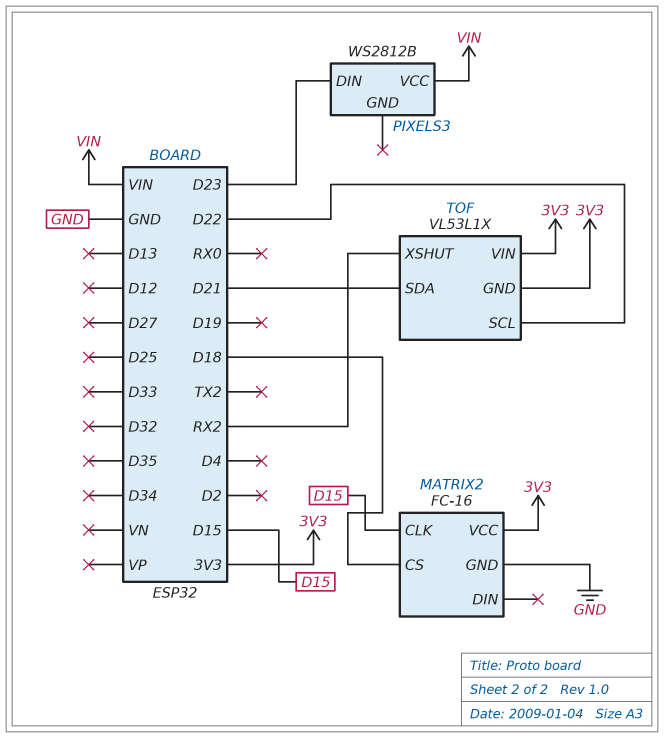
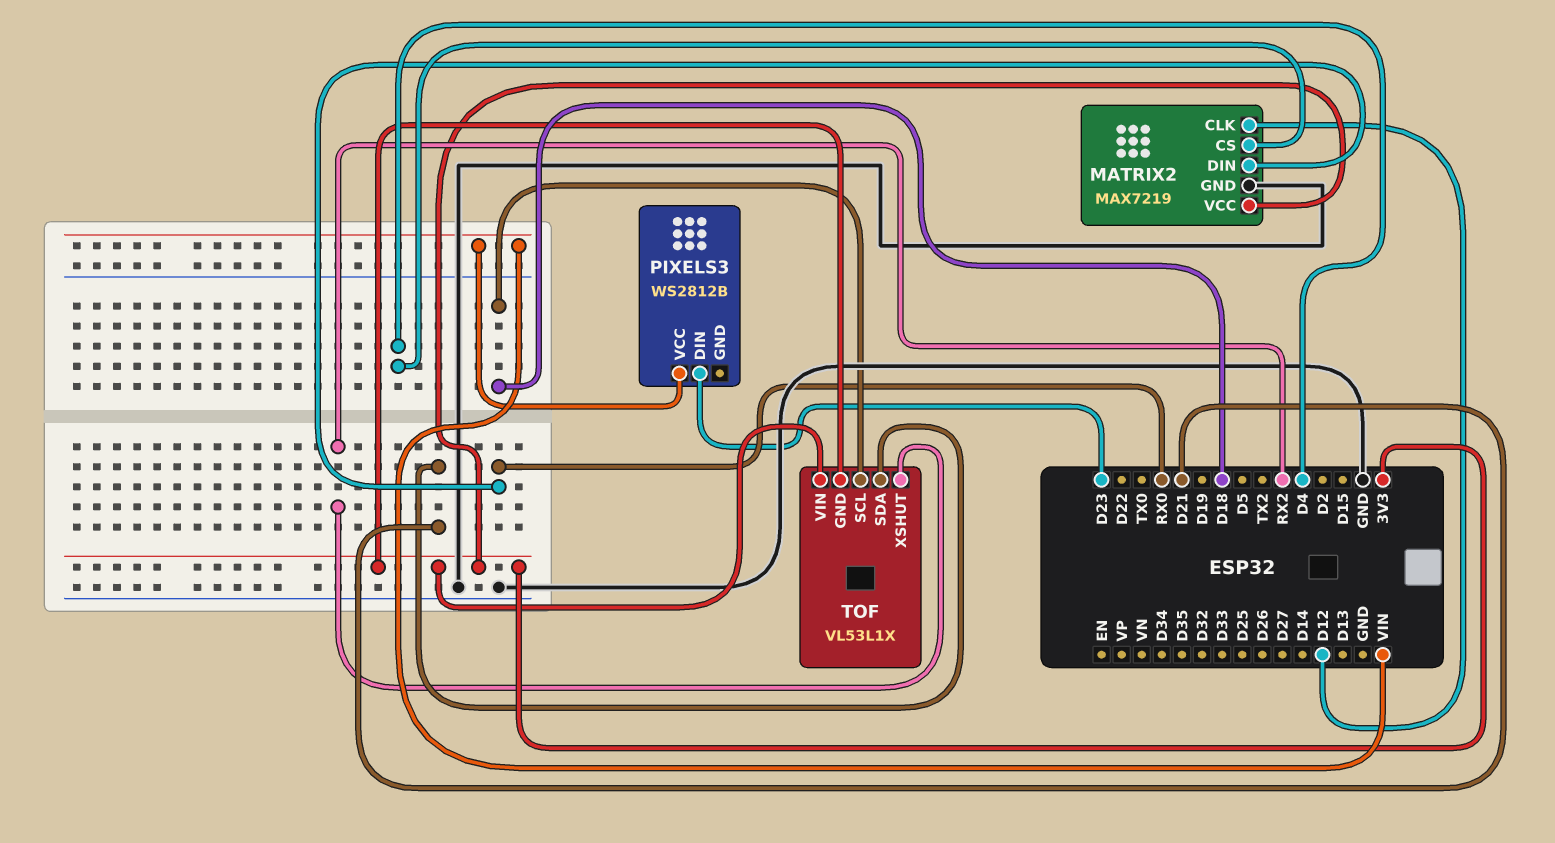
MATRIX2: FC-16 -> MAX7219
MATRIX2 pin CLK: D15 -> D12
MATRIX2 pin CS: D18 -> D4
MATRIX2 pin DIN: none -> RX0
TOF pin SCL: D22 -> D18

